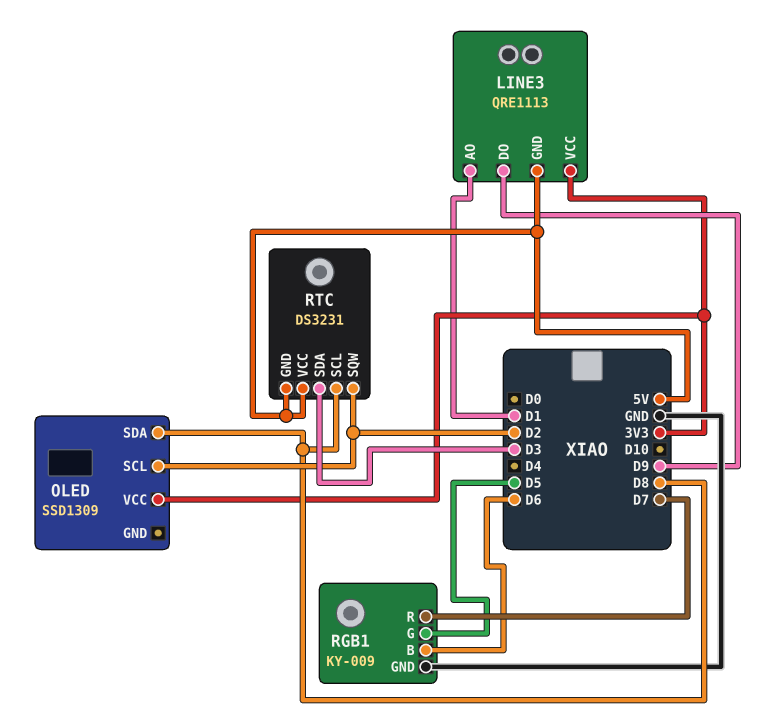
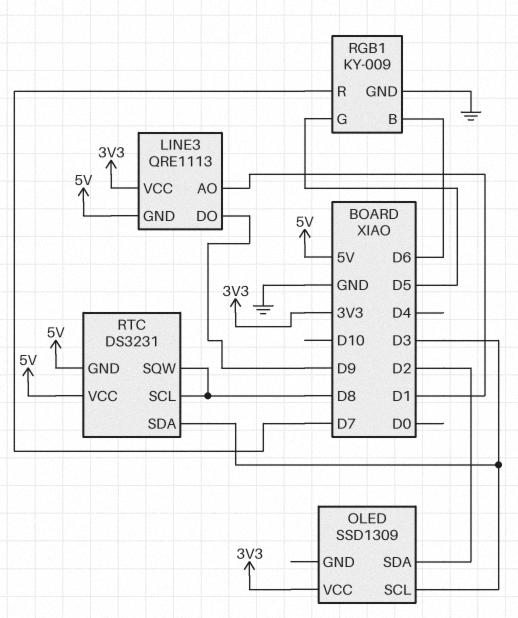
OLED pin SCL: D2 -> D3
OLED pin SDA: D8 -> D2
RTC pin SQW: D2 -> D8

